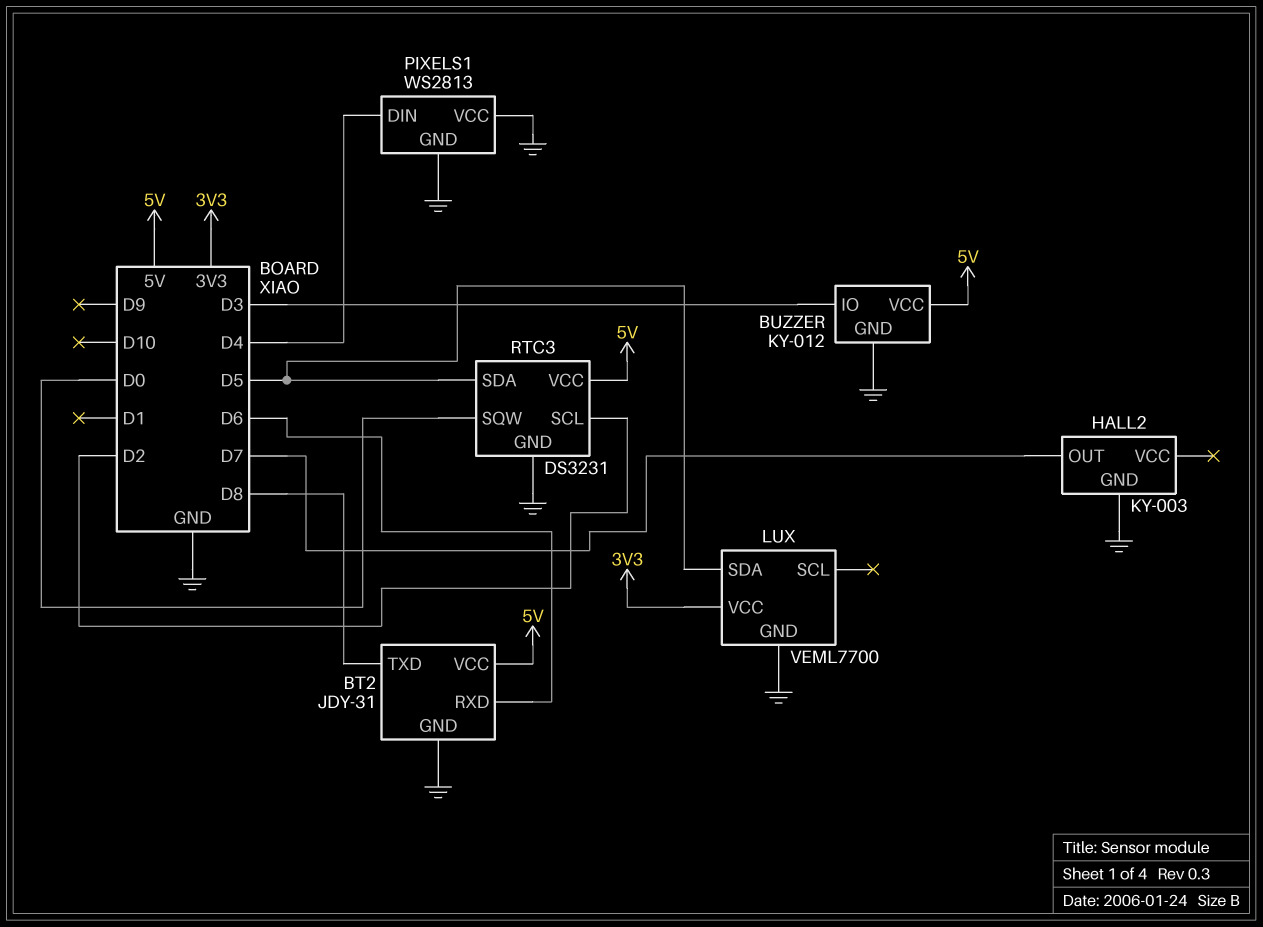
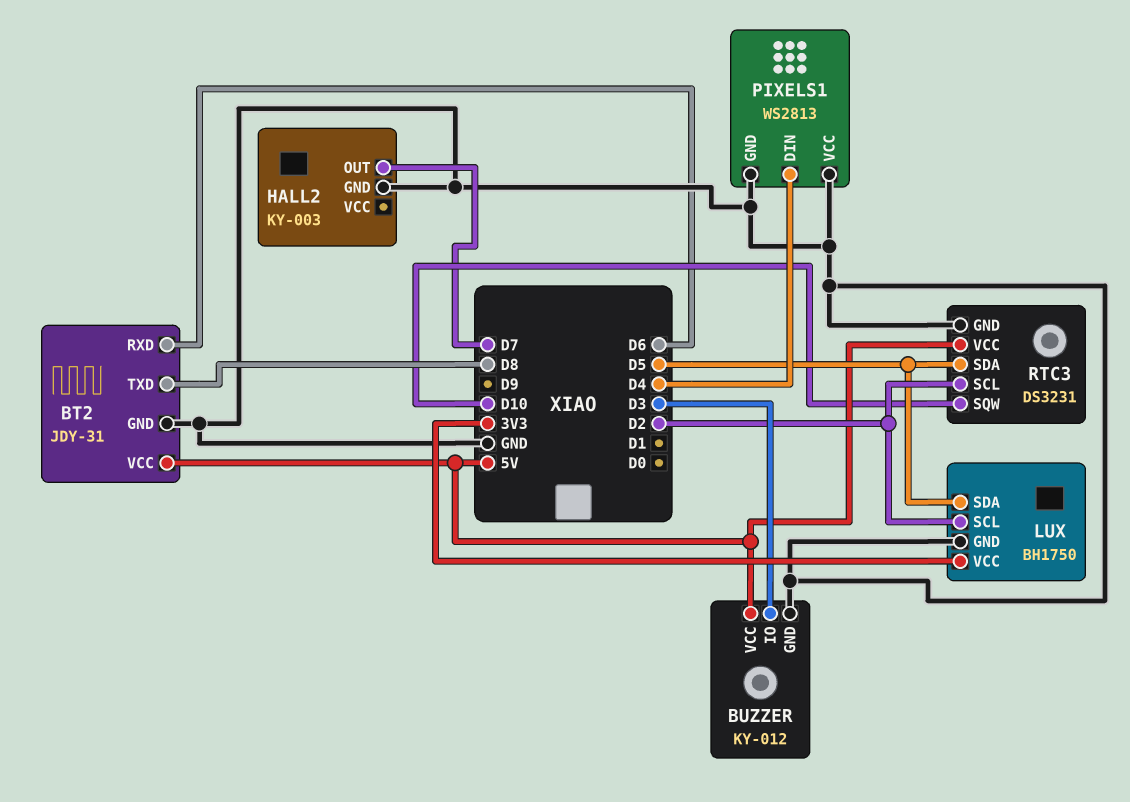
LUX: VEML7700 -> BH1750
LUX pin SCL: none -> D2
RTC3 pin SQW: D0 -> D10

